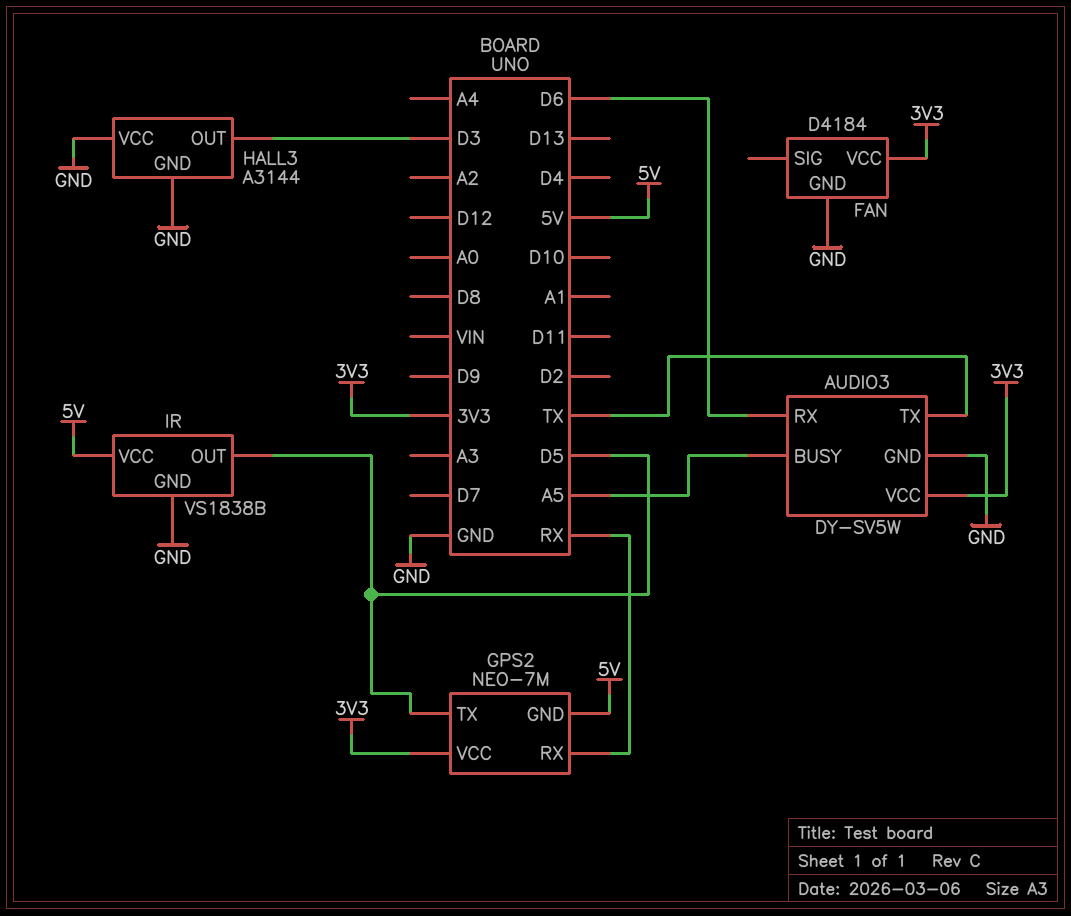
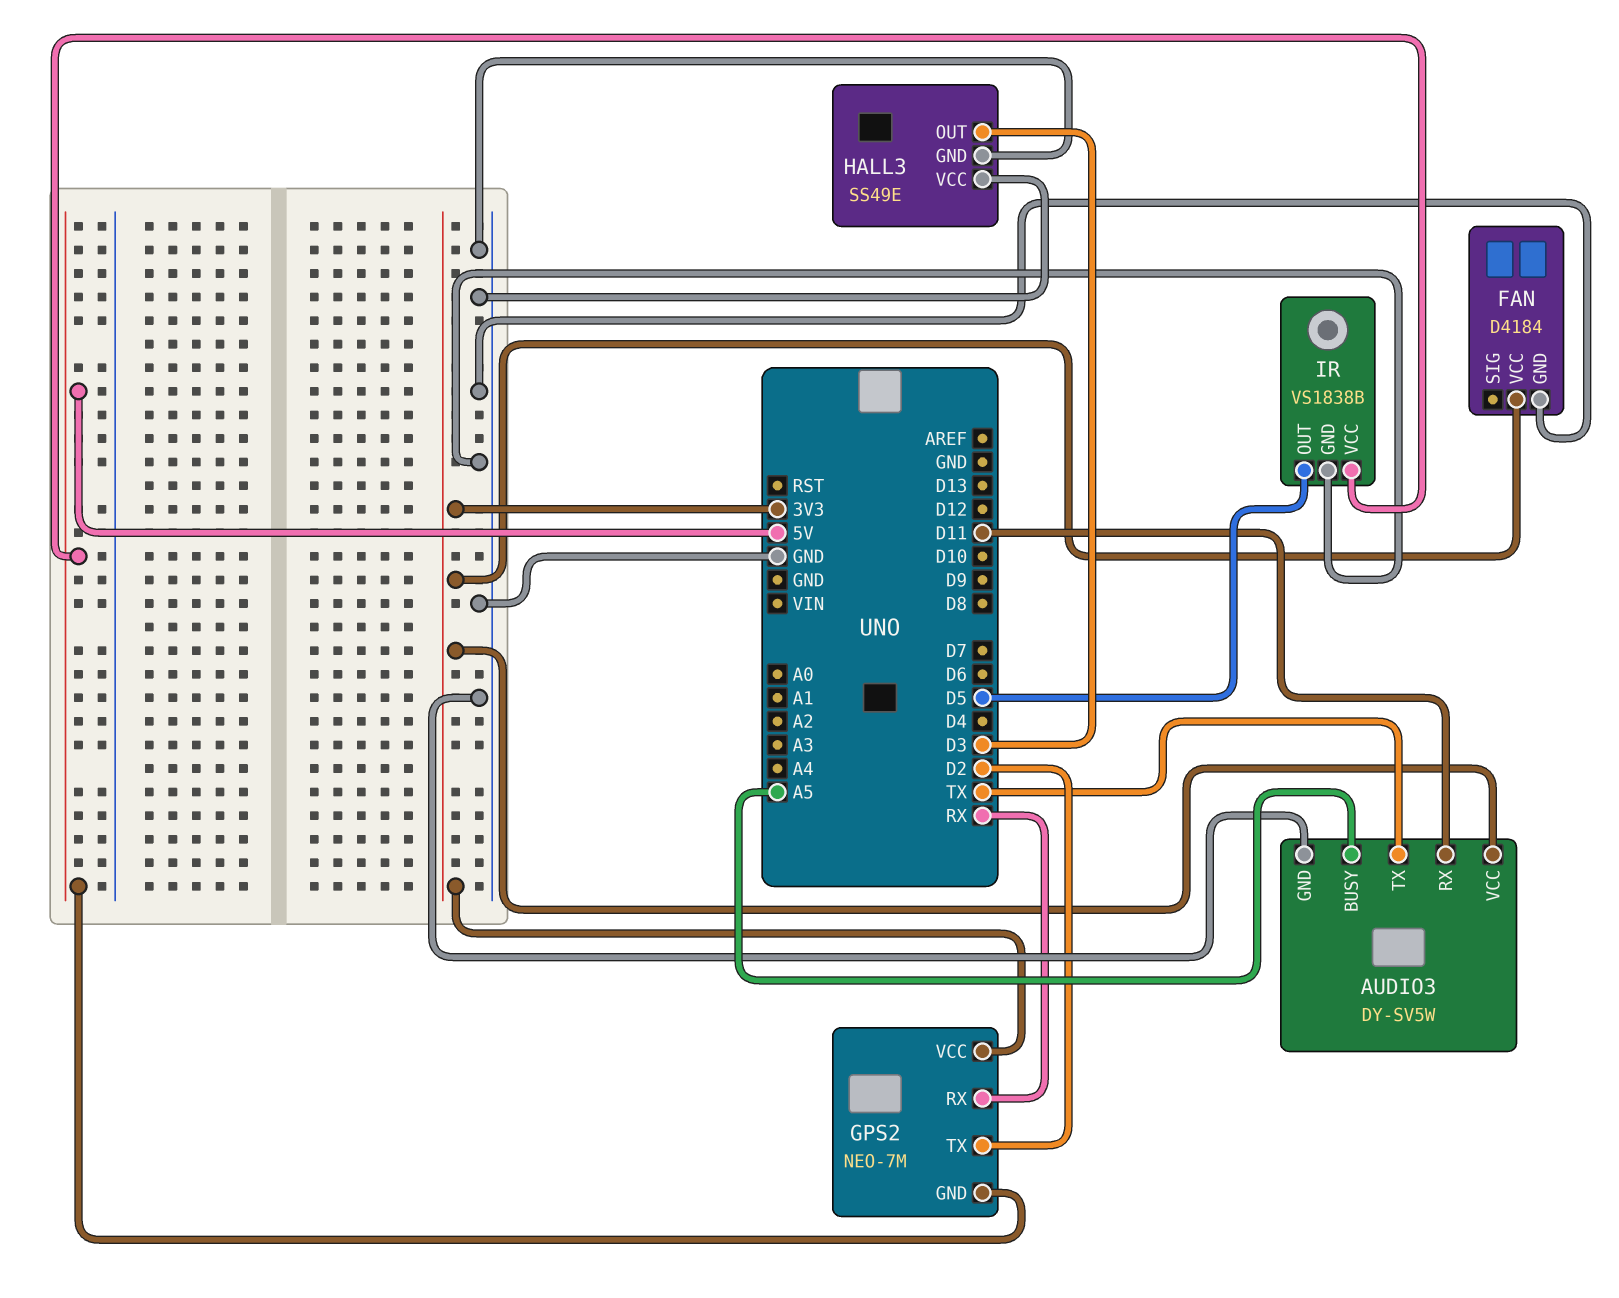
AUDIO3 pin RX: D6 -> D11
GPS2 pin TX: D5 -> D2
HALL3: A3144 -> SS49E

